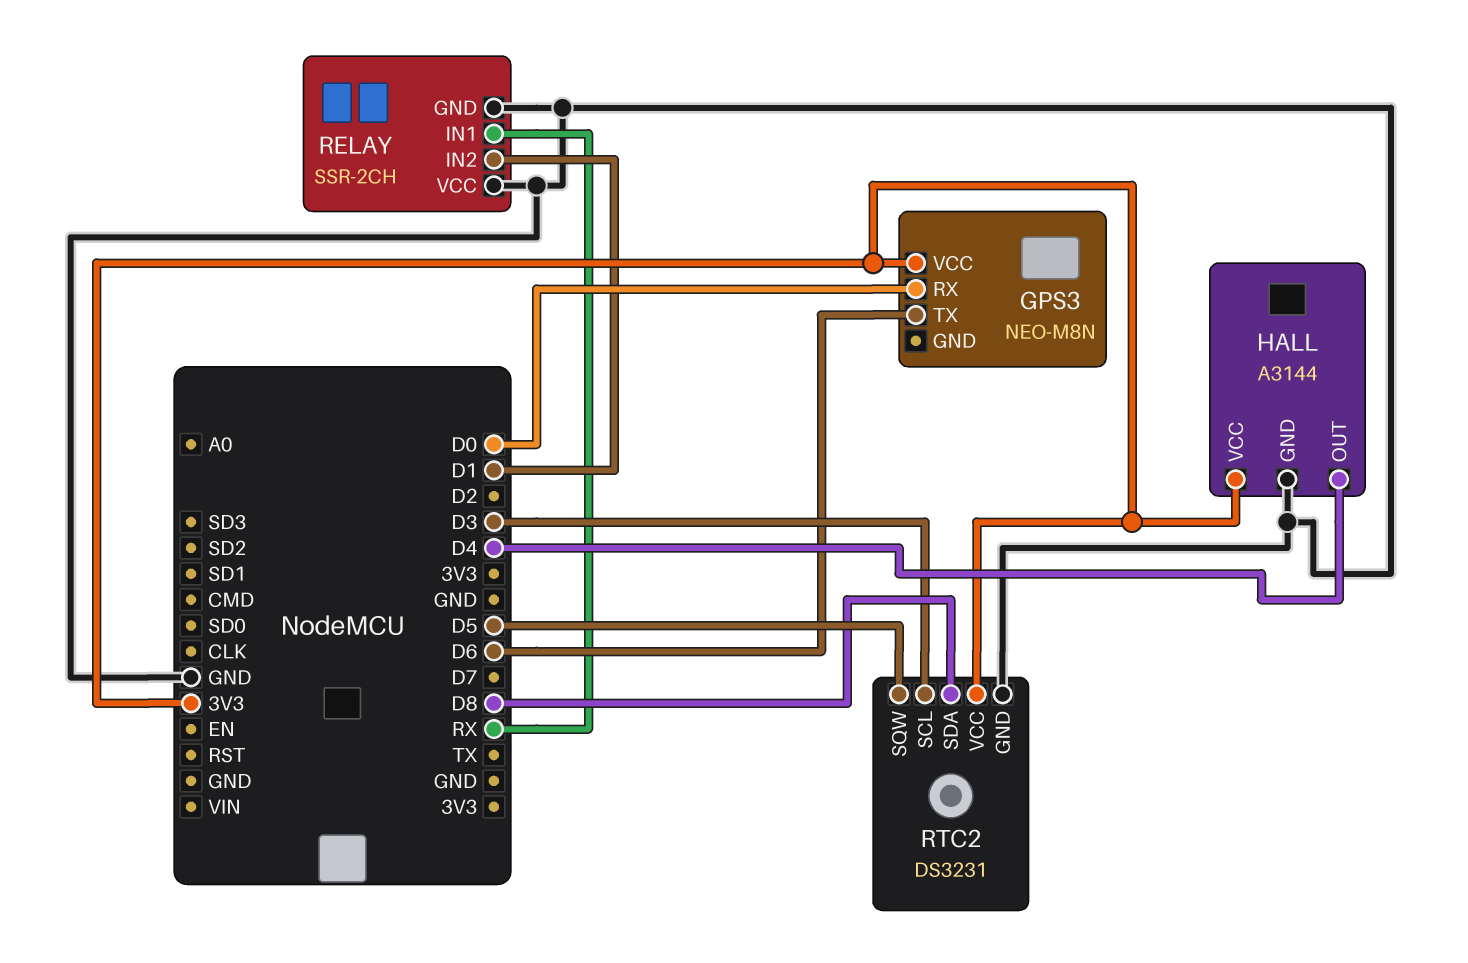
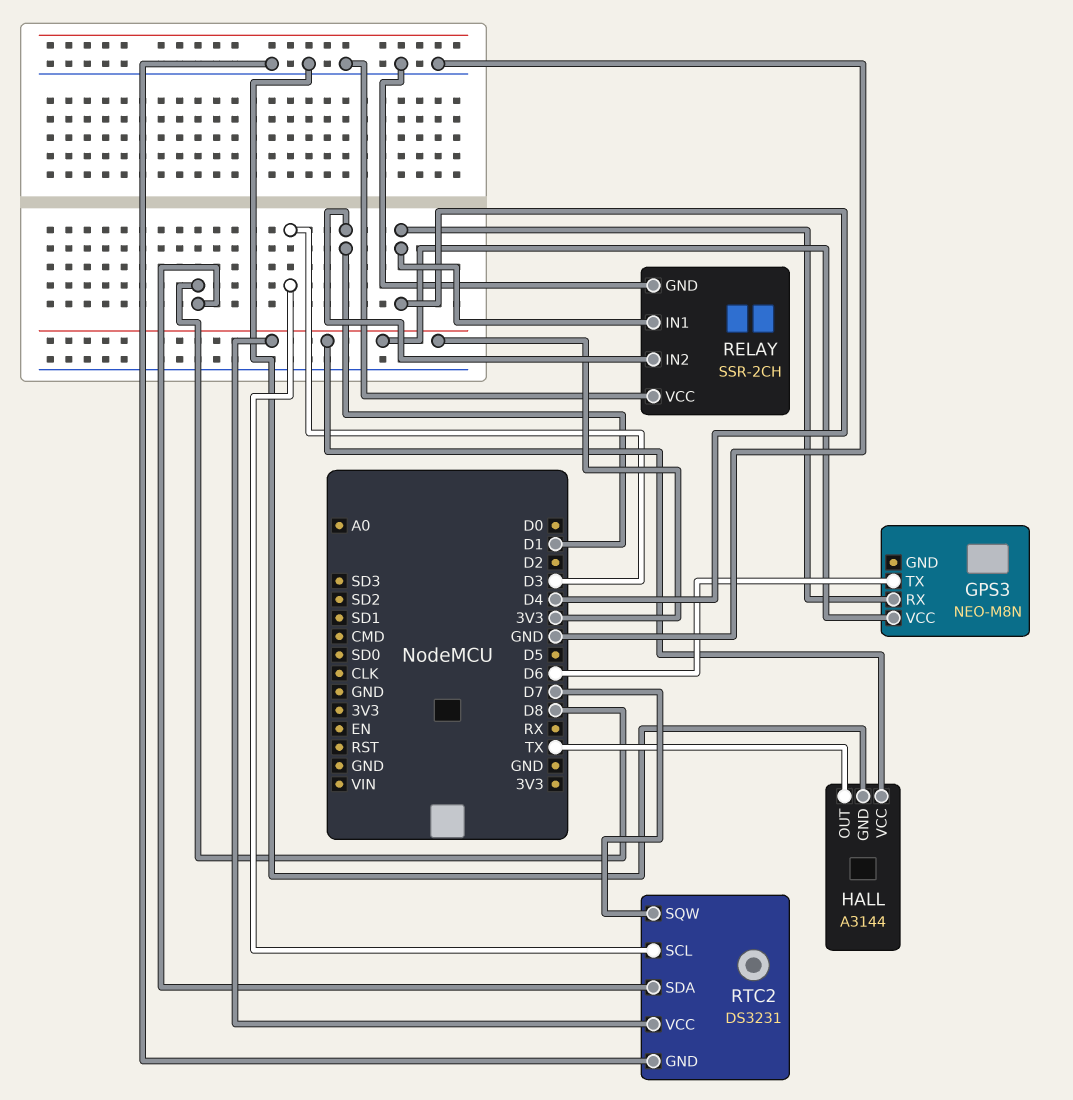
GPS3 pin RX: D0 -> D4
HALL pin OUT: D4 -> TX
RELAY pin IN1: RX -> D4
RTC2 pin SQW: D5 -> D7

